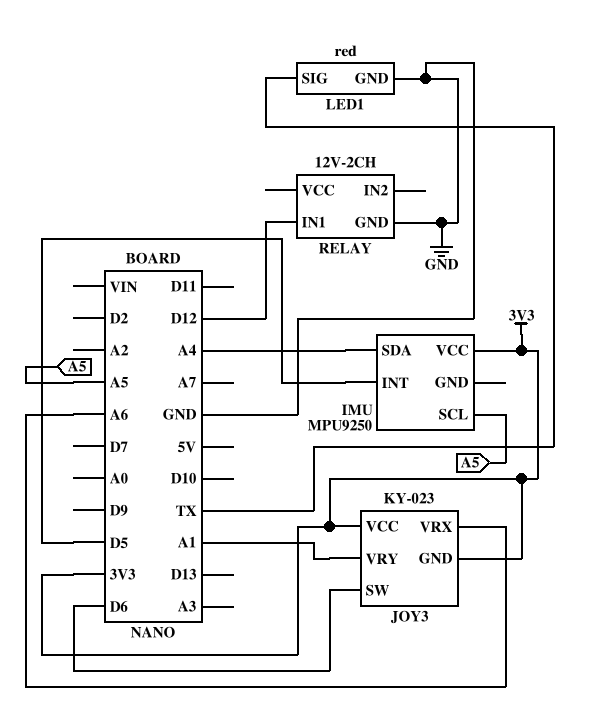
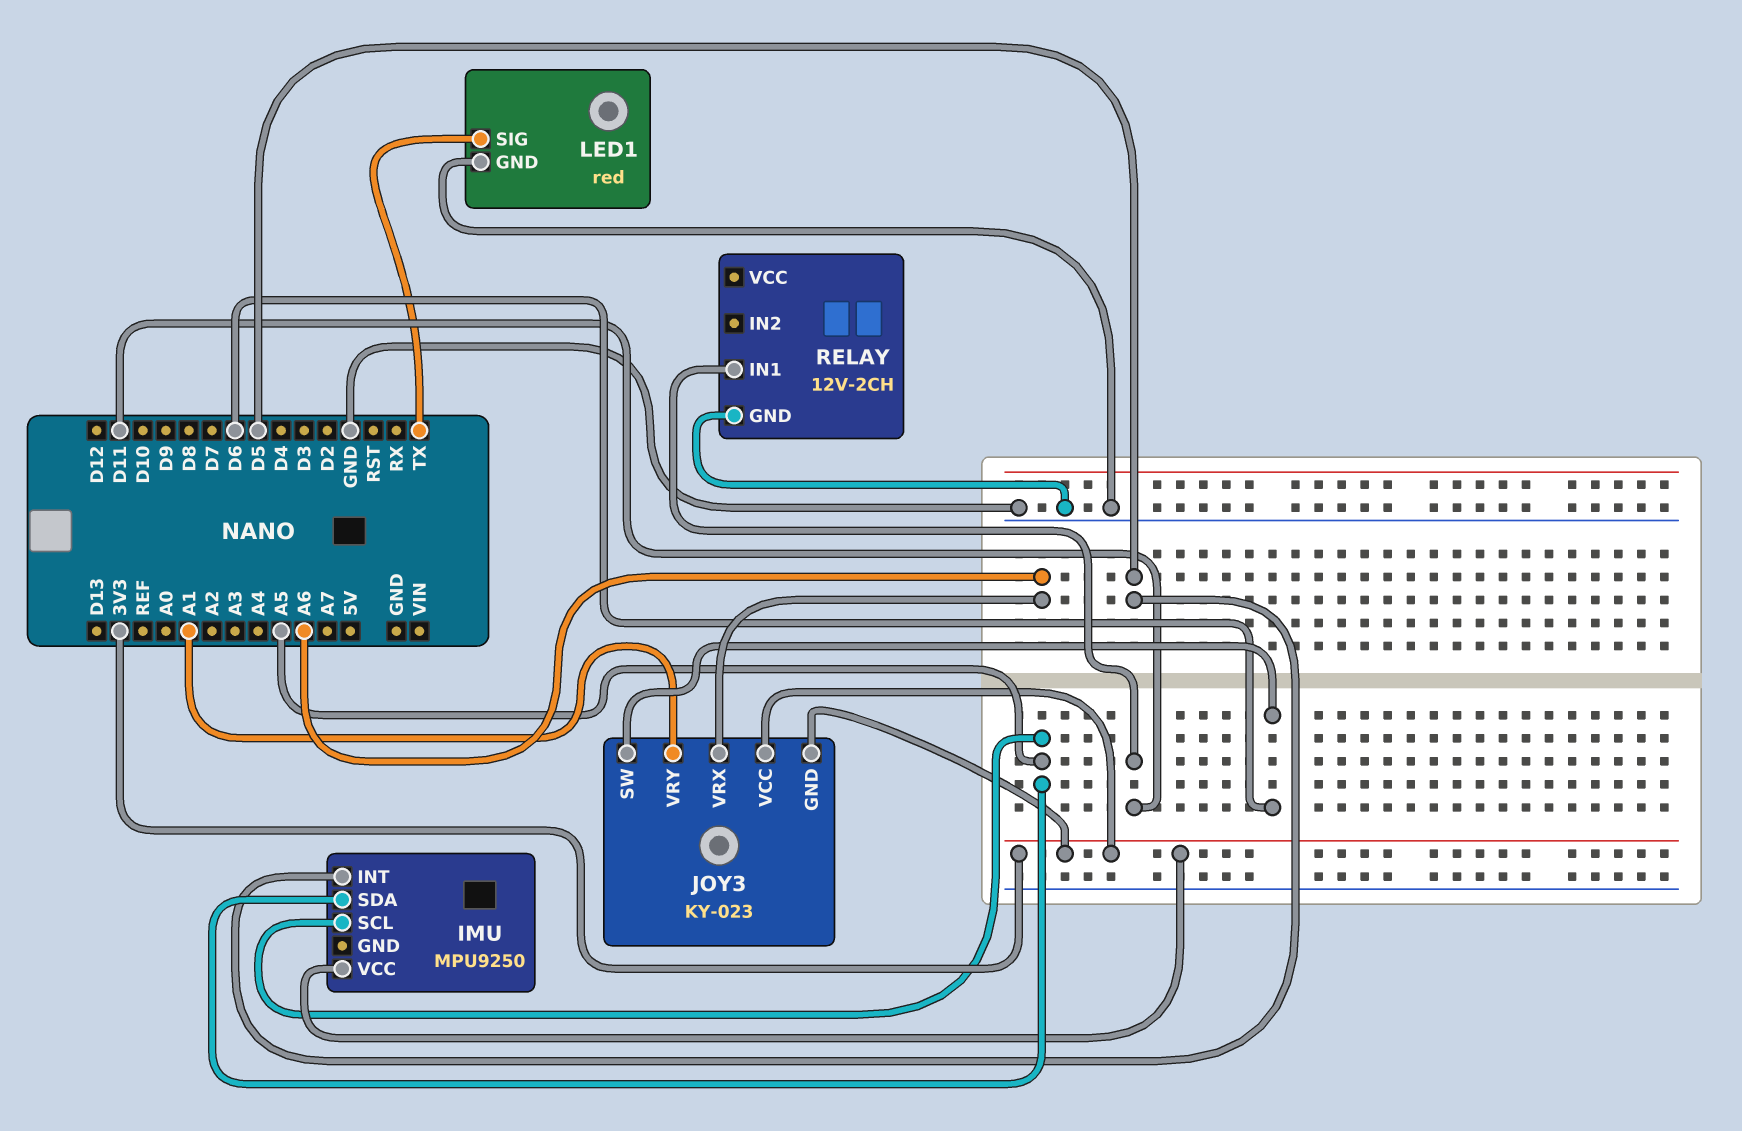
IMU pin SDA: A4 -> A5
RELAY pin IN1: D12 -> D11

